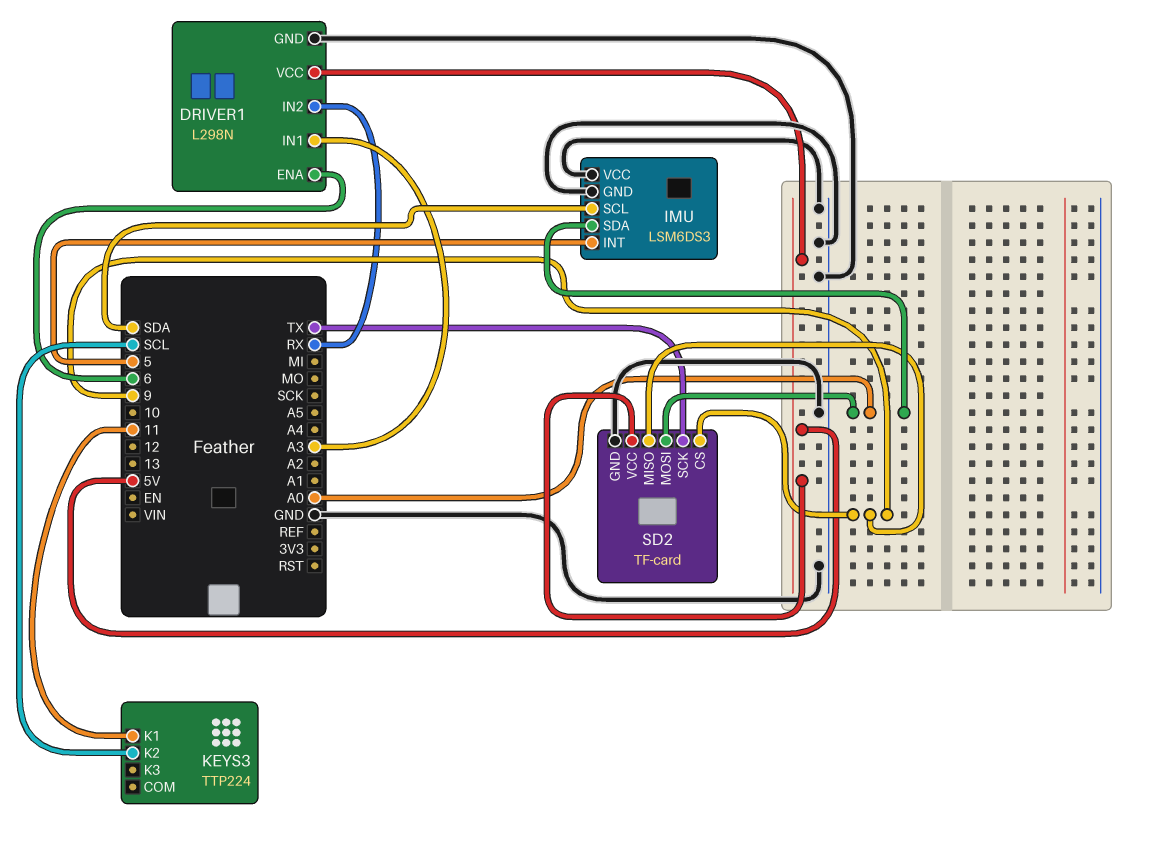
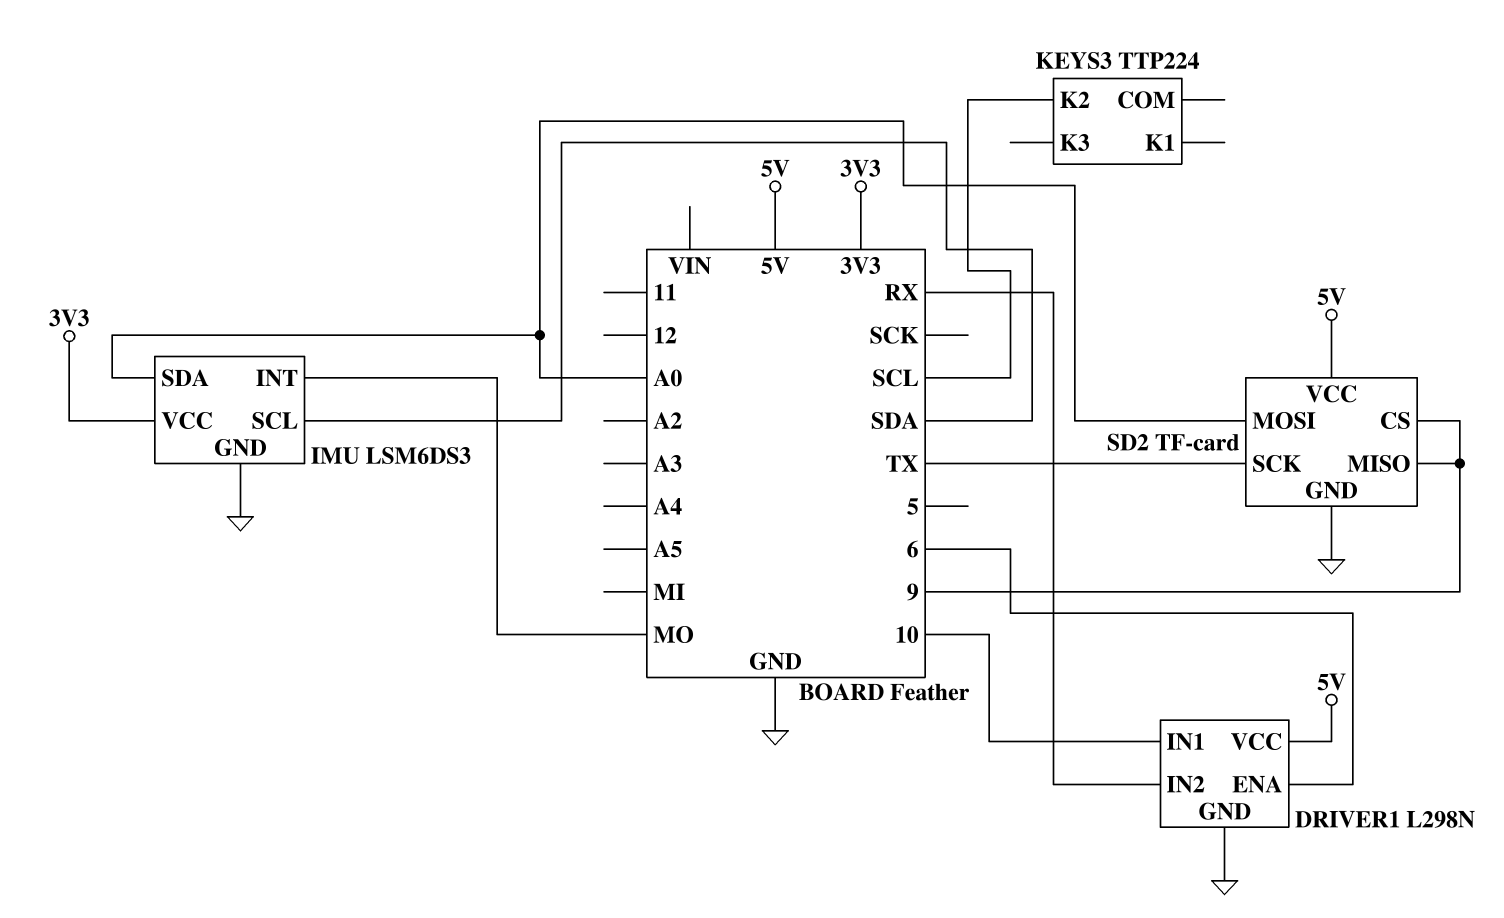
DRIVER1 pin IN1: A3 -> 10
IMU pin INT: 5 -> MO
IMU pin VCC: GND -> 3V3
KEYS3 pin K1: 11 -> none

